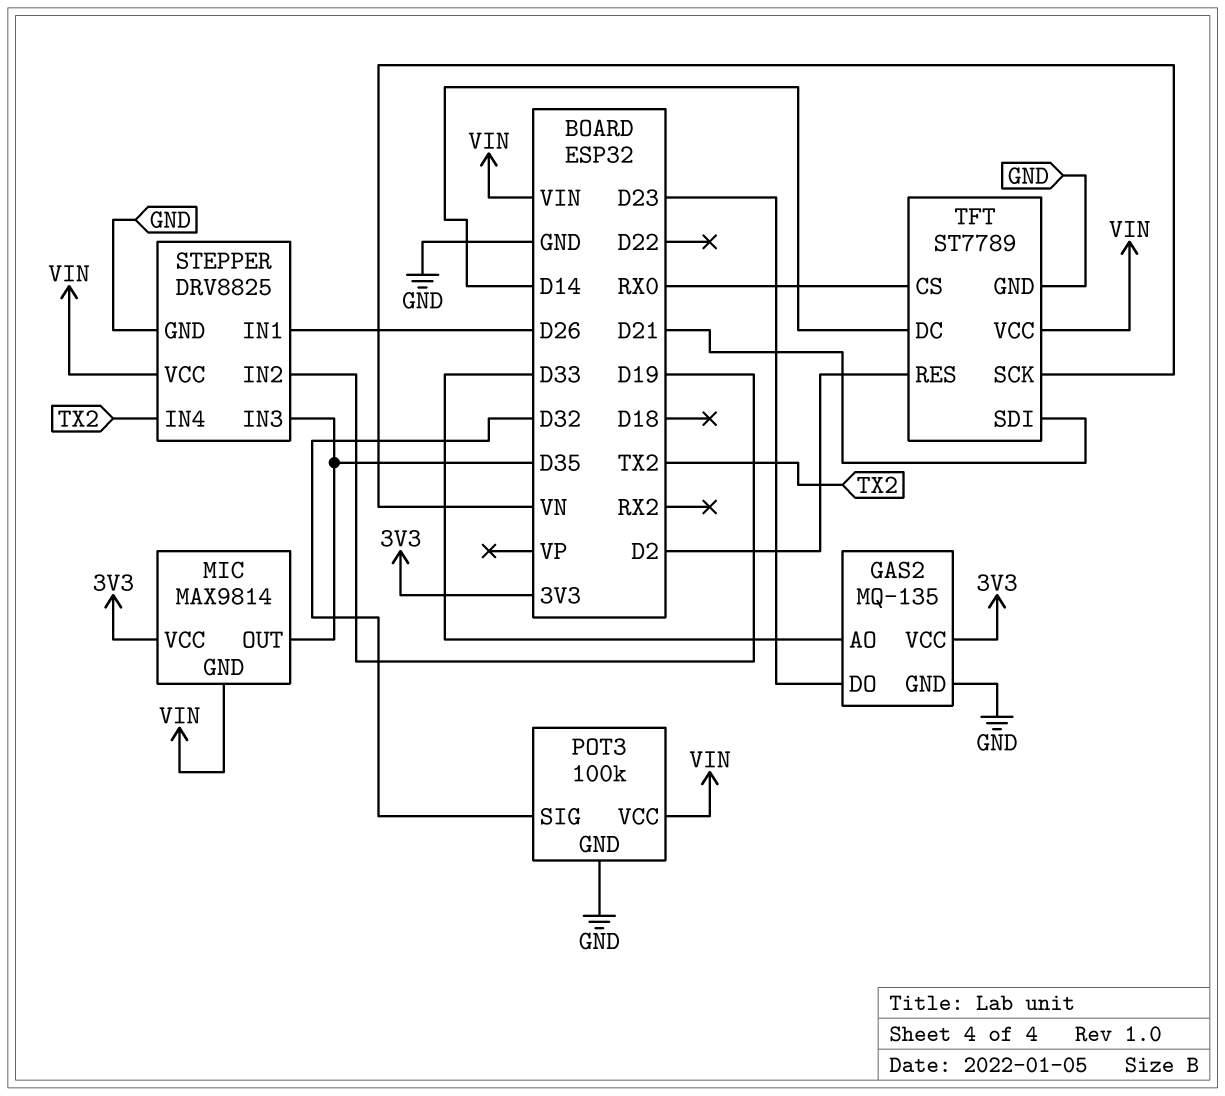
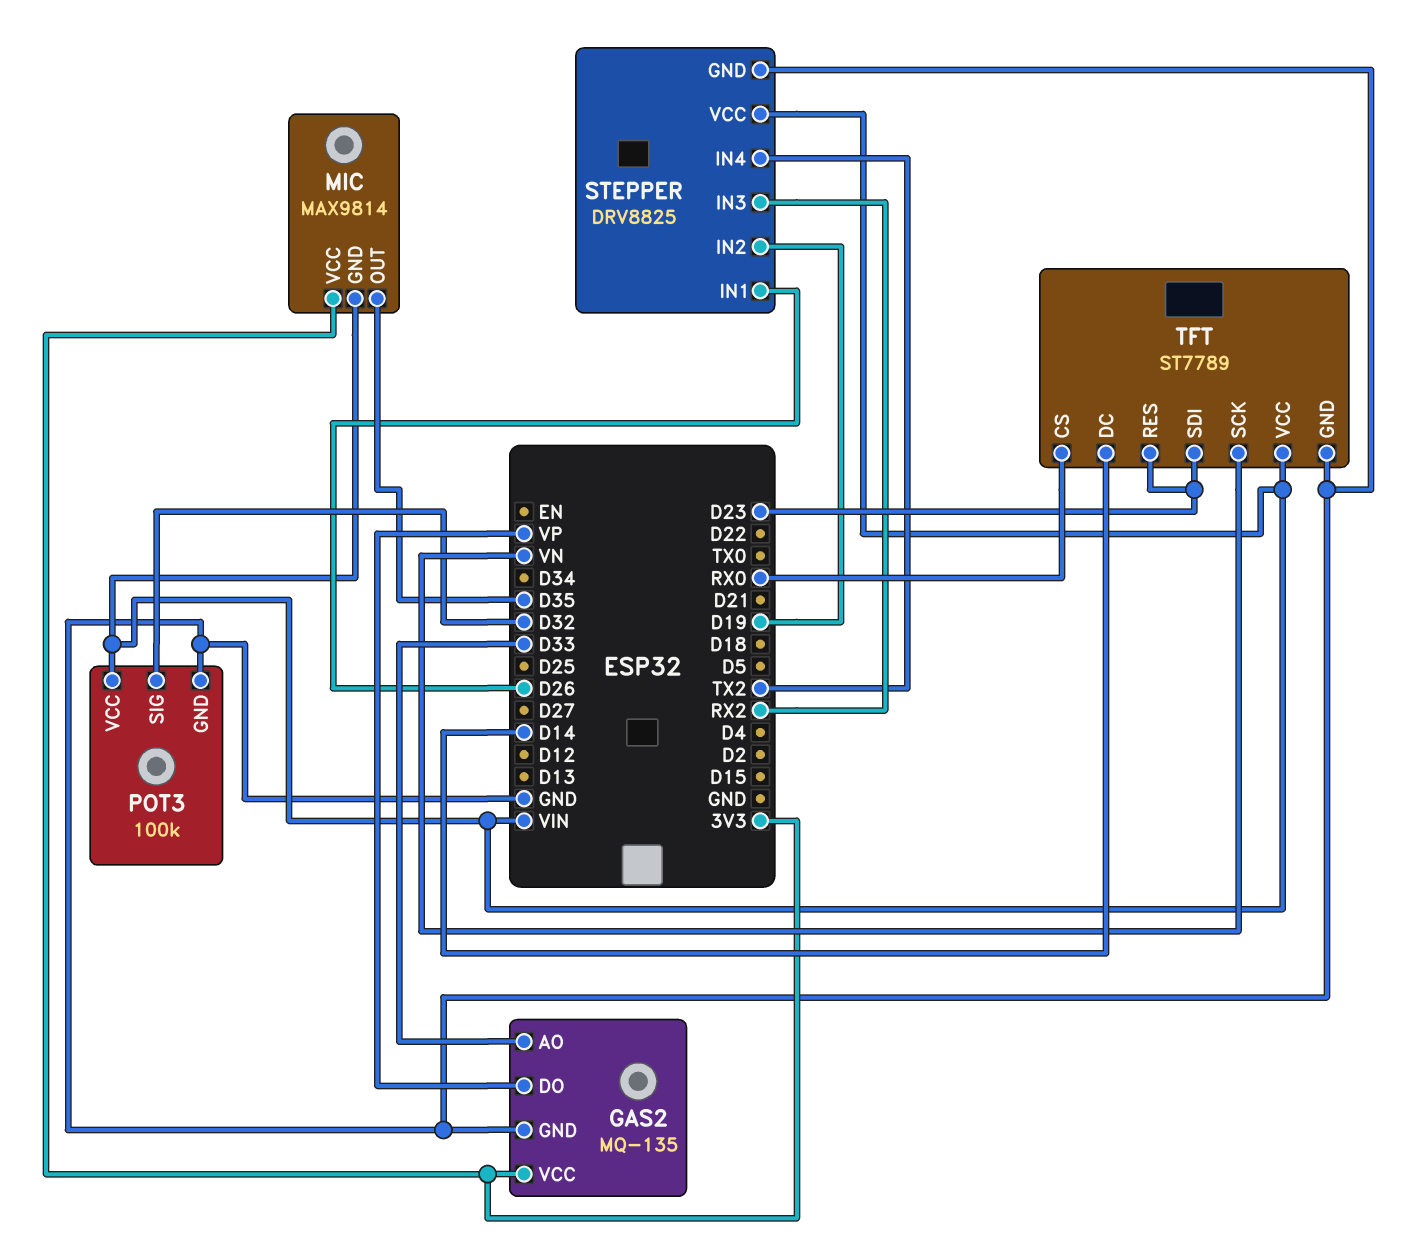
GAS2 pin DO: D23 -> VP
STEPPER pin IN3: D35 -> RX2
TFT pin RES: D2 -> D23
TFT pin SDI: D21 -> D23

